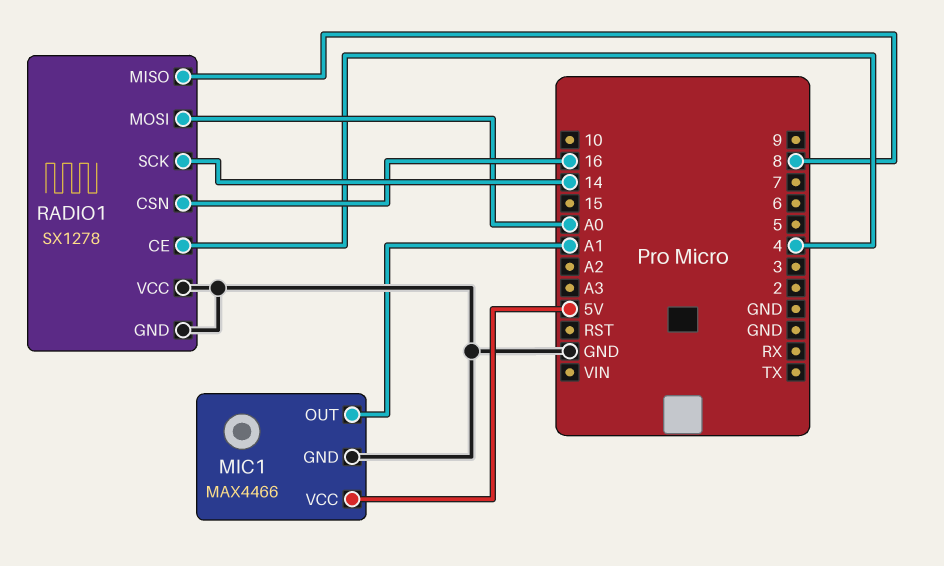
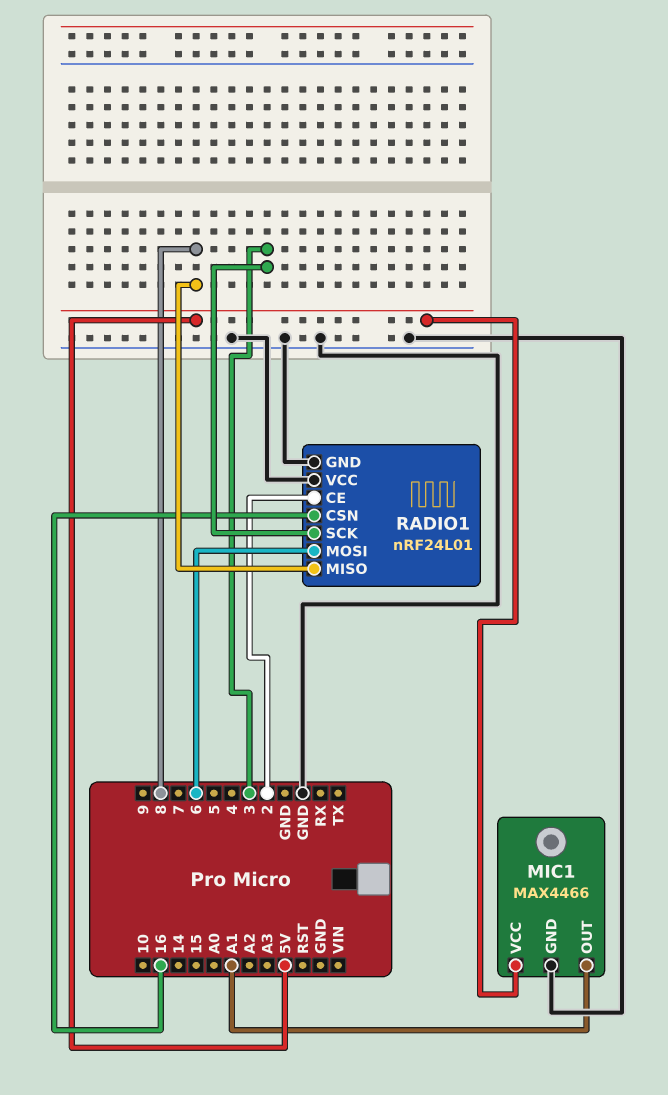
RADIO1: SX1278 -> nRF24L01
RADIO1 pin CE: 4 -> 2
RADIO1 pin MOSI: A0 -> 6
RADIO1 pin SCK: 14 -> 3

